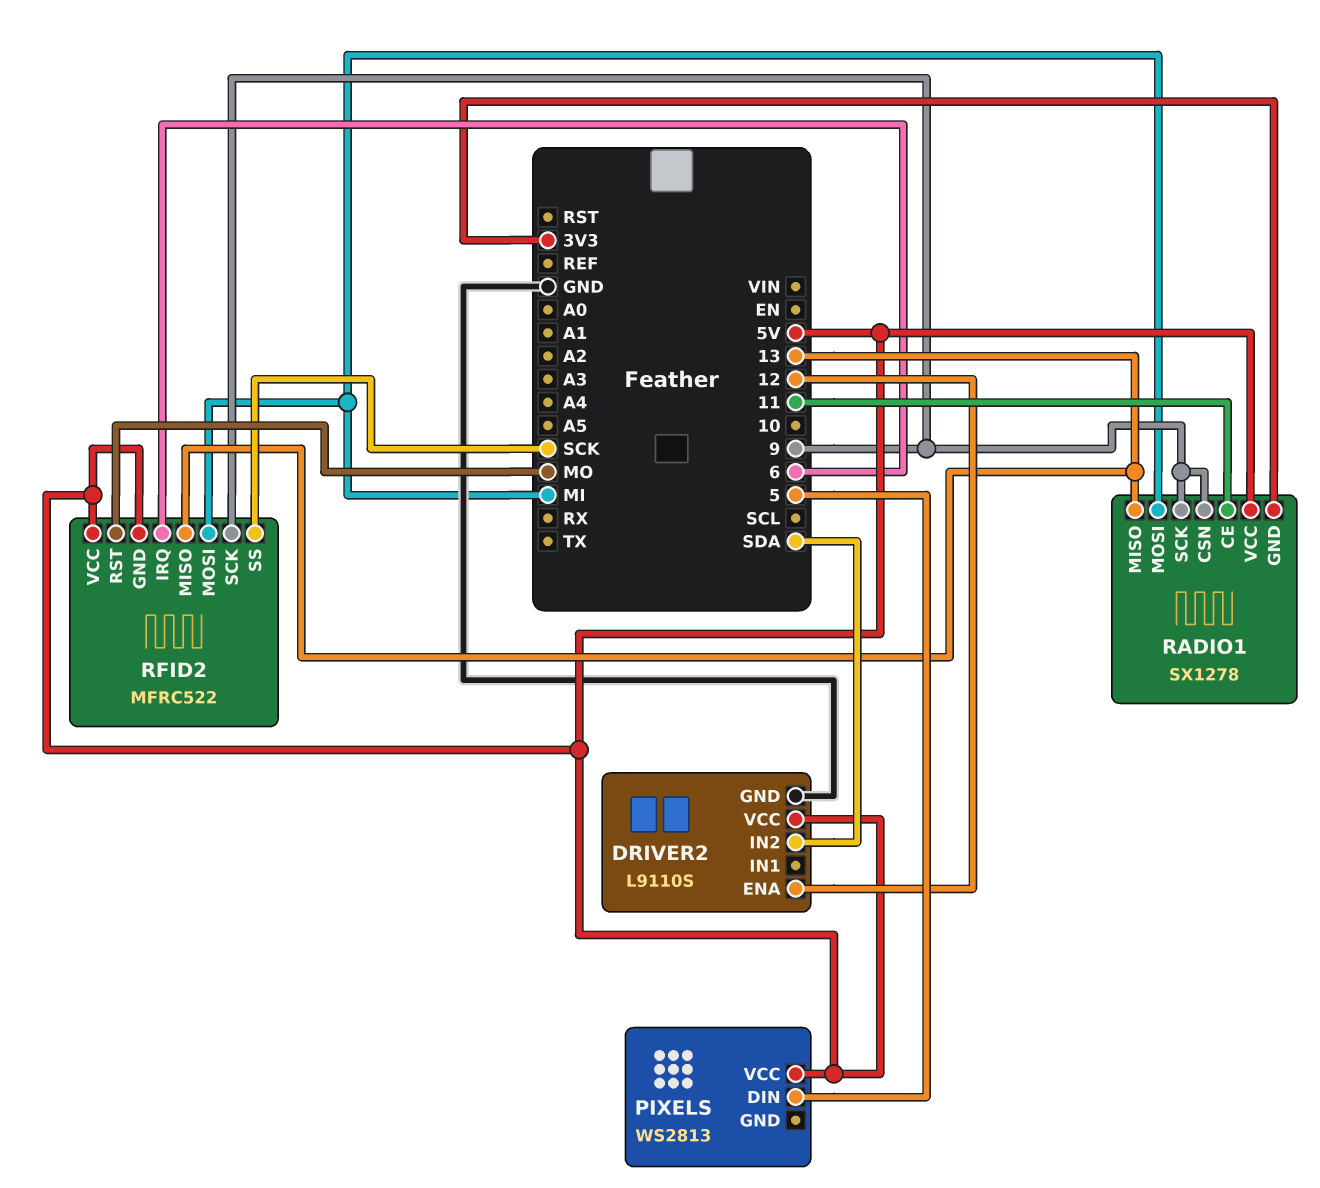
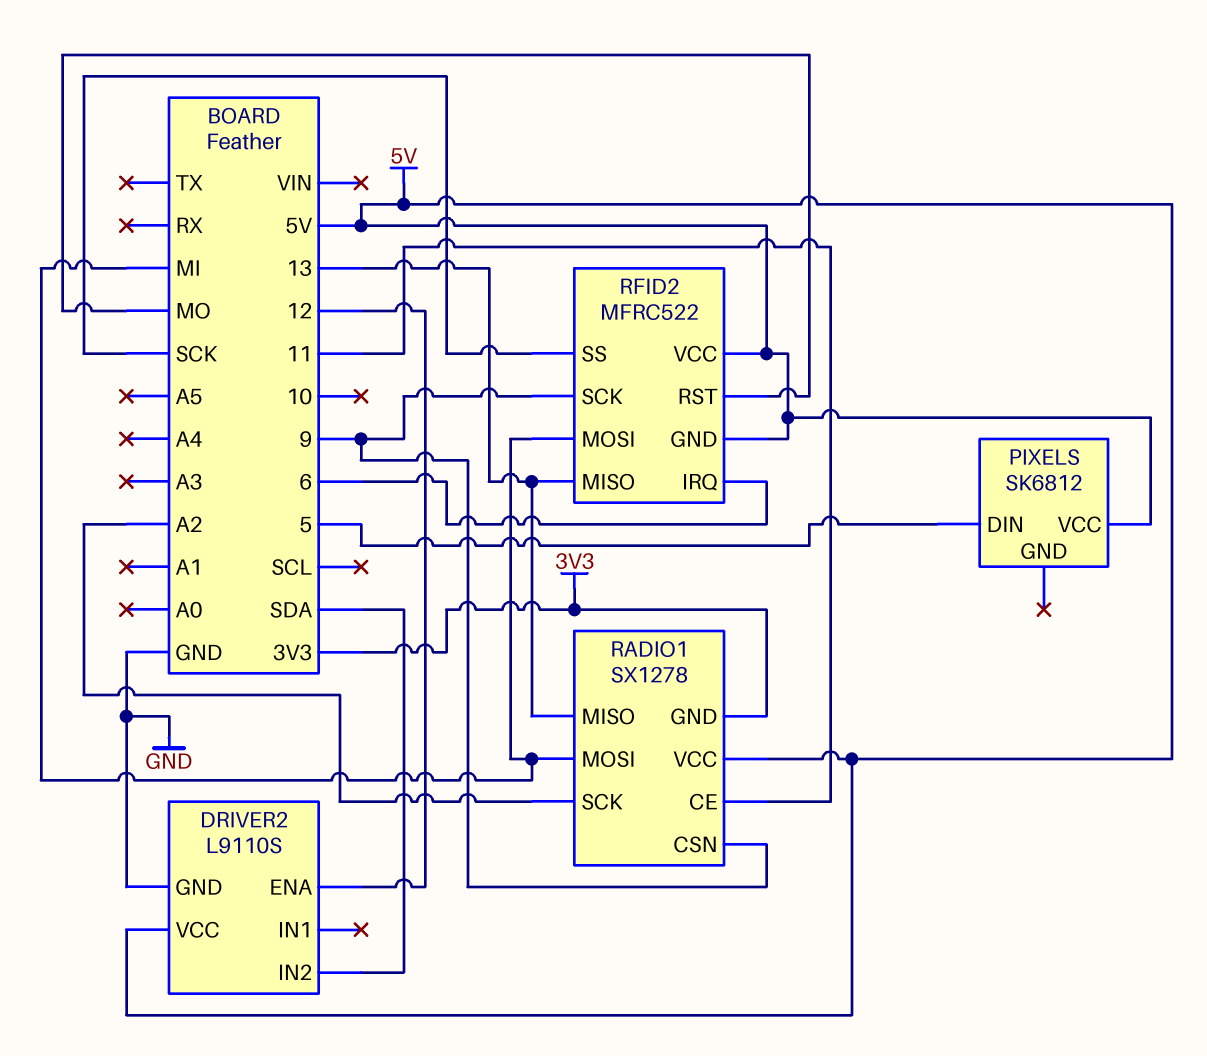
PIXELS: WS2813 -> SK6812
RADIO1 pin SCK: 9 -> A2

